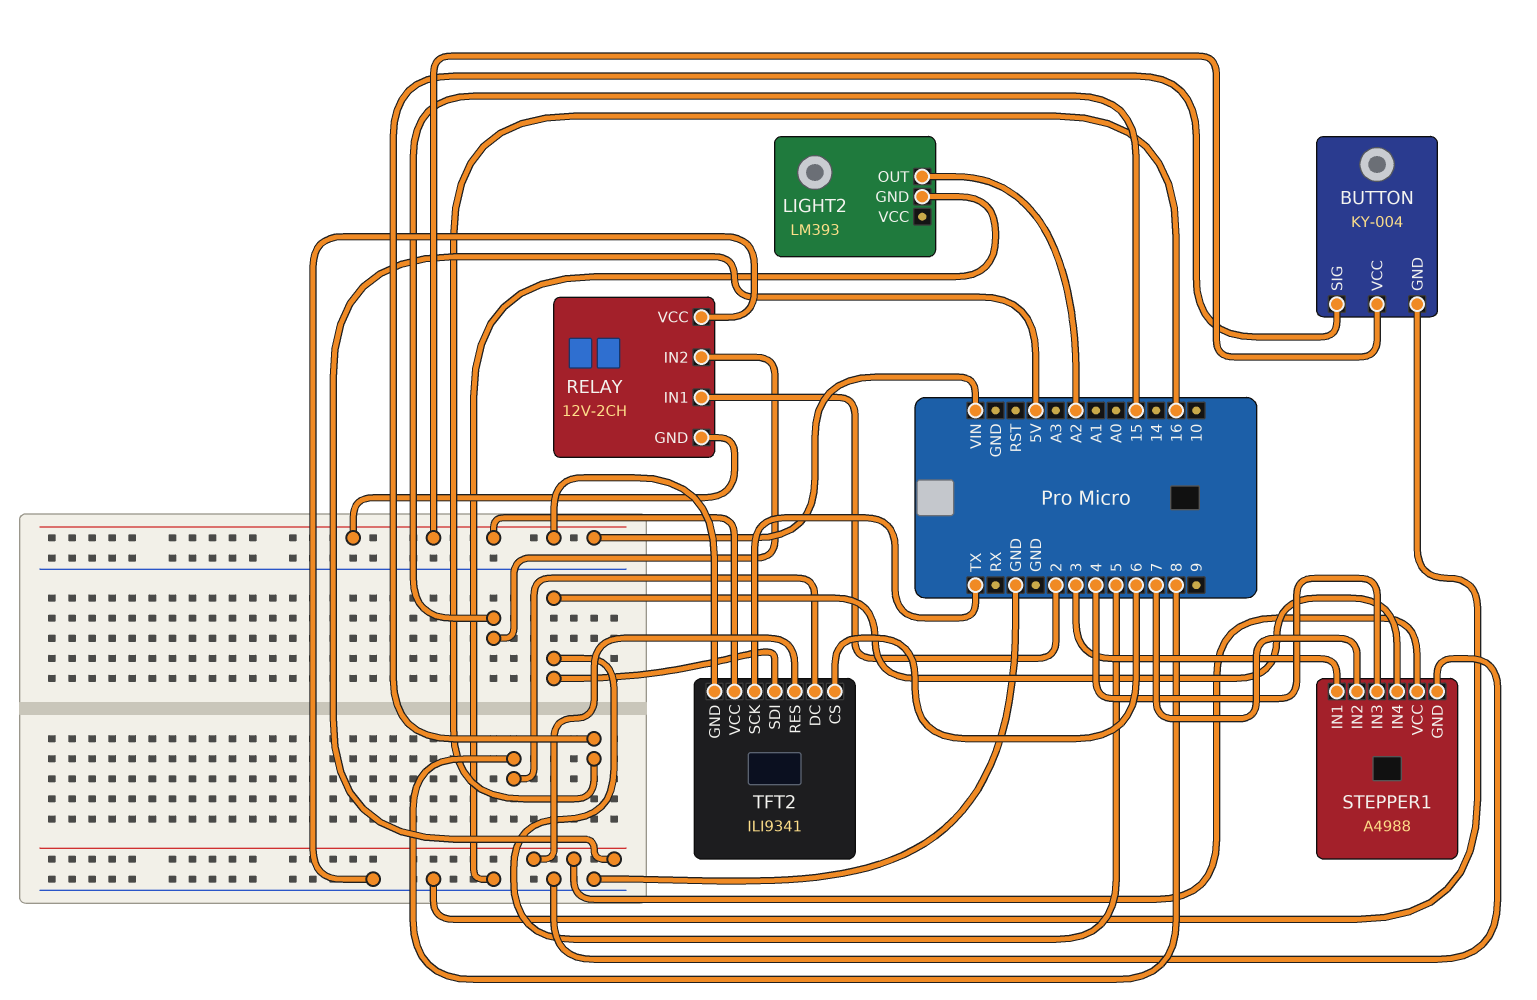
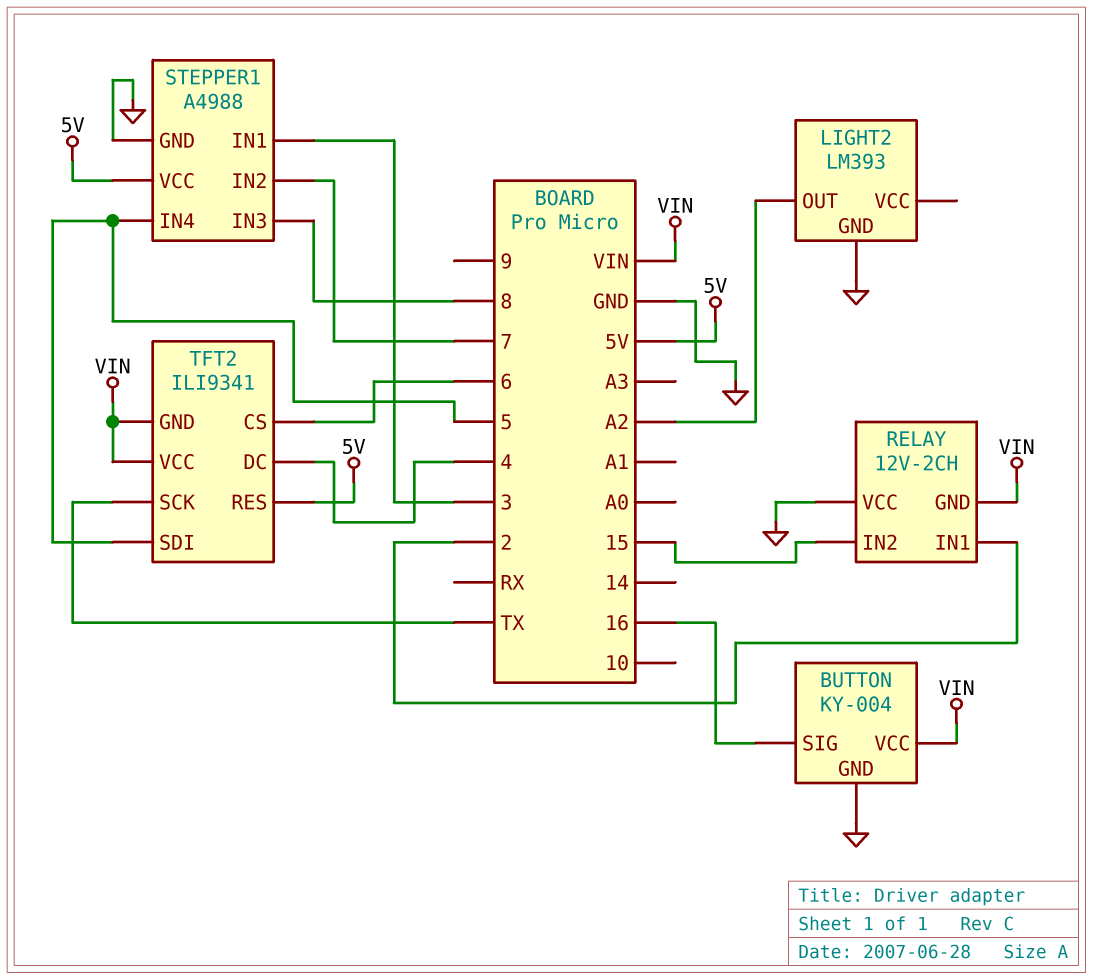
STEPPER1 pin IN3: 4 -> 8
TFT2 pin DC: 8 -> 4

